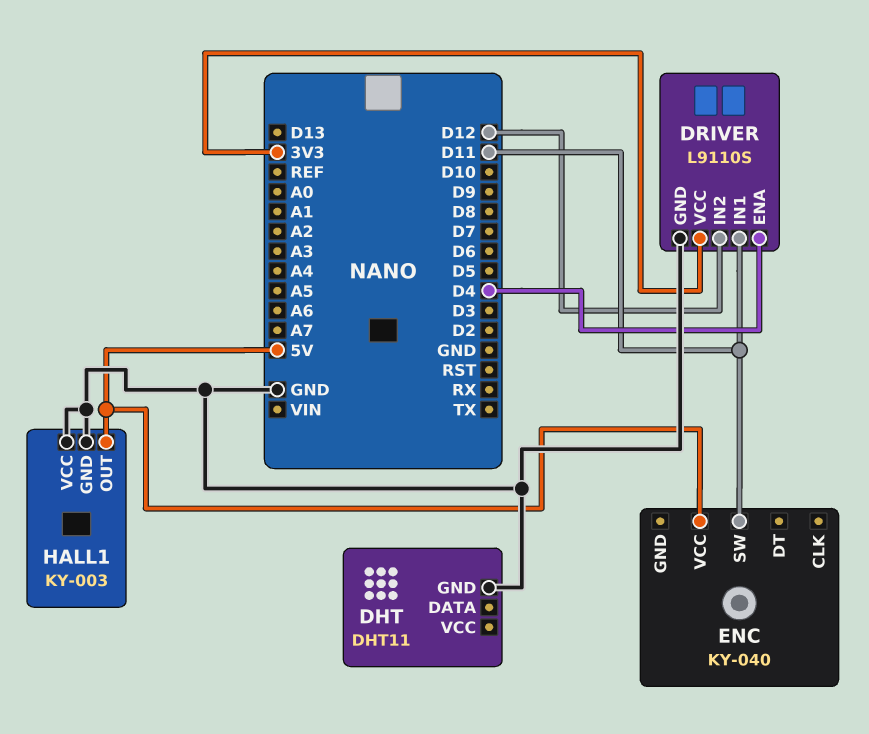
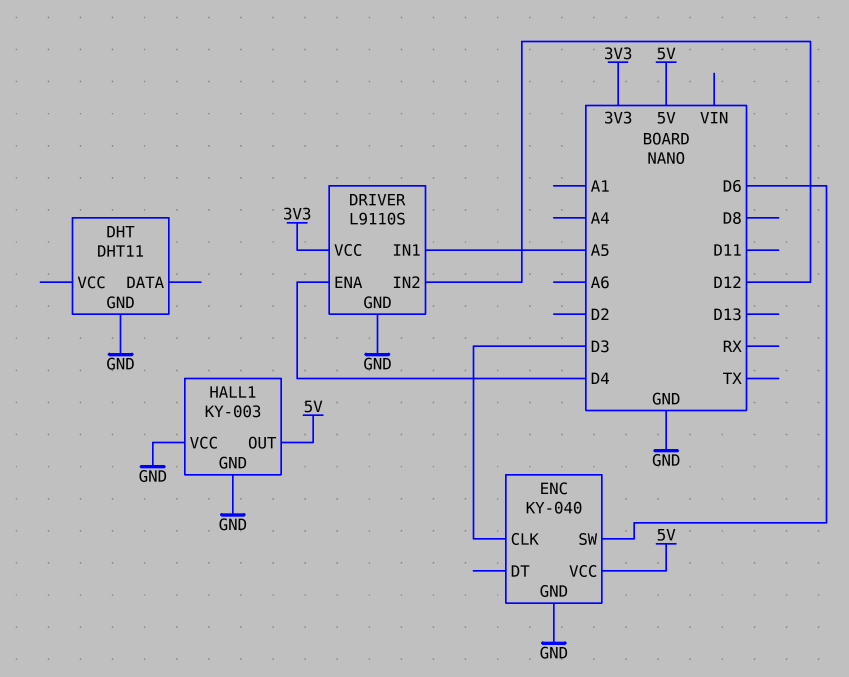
DRIVER pin IN1: D11 -> A5
ENC pin CLK: none -> D3
ENC pin GND: none -> GND
ENC pin SW: D11 -> D6

